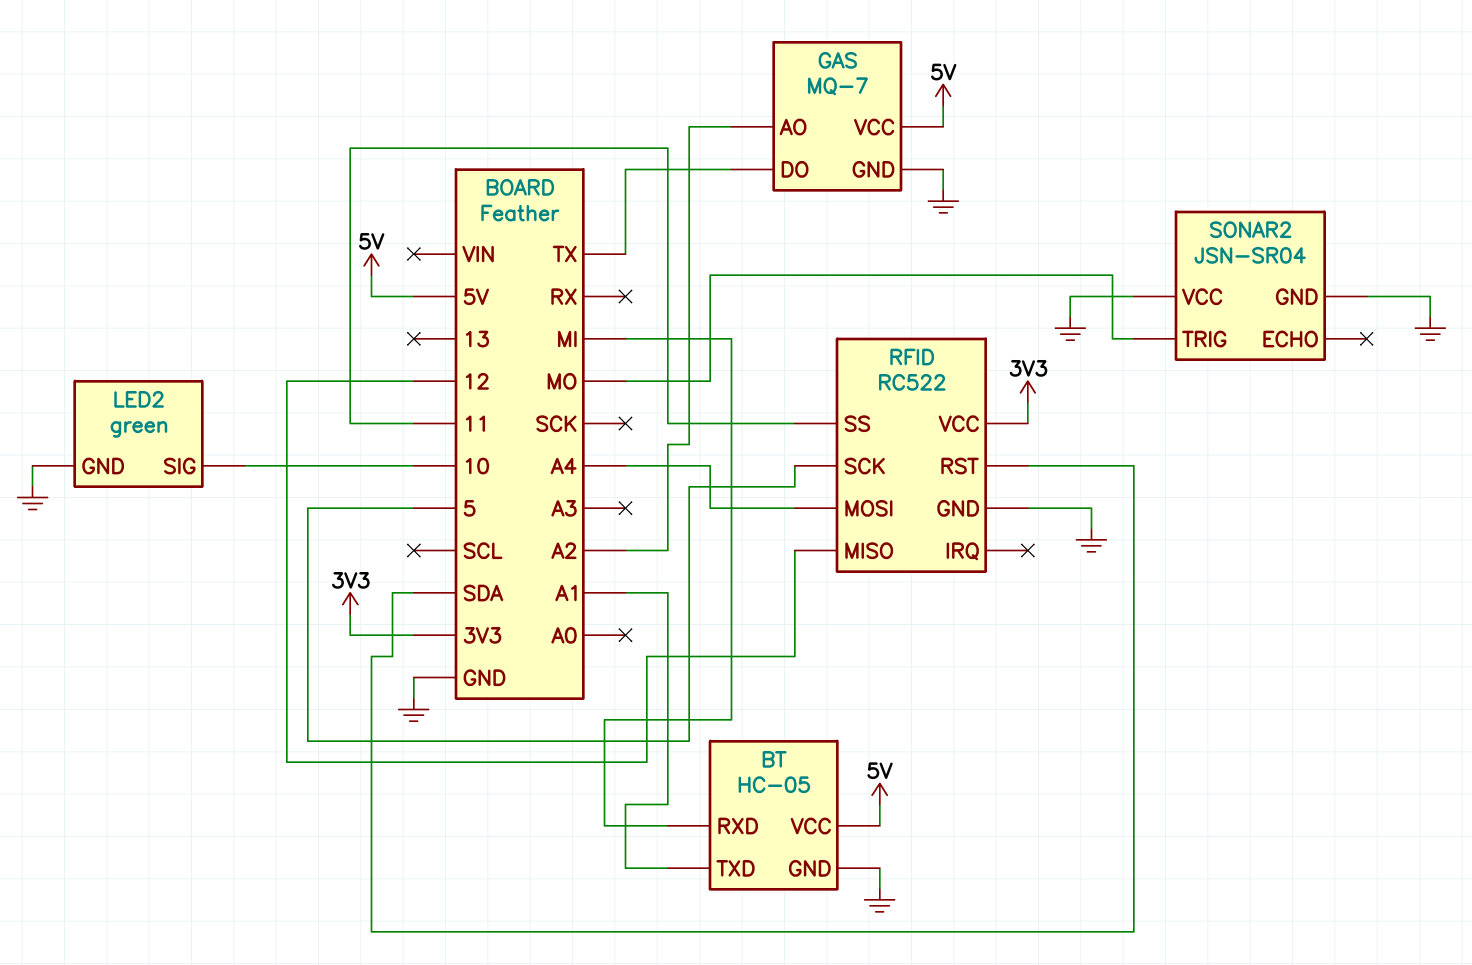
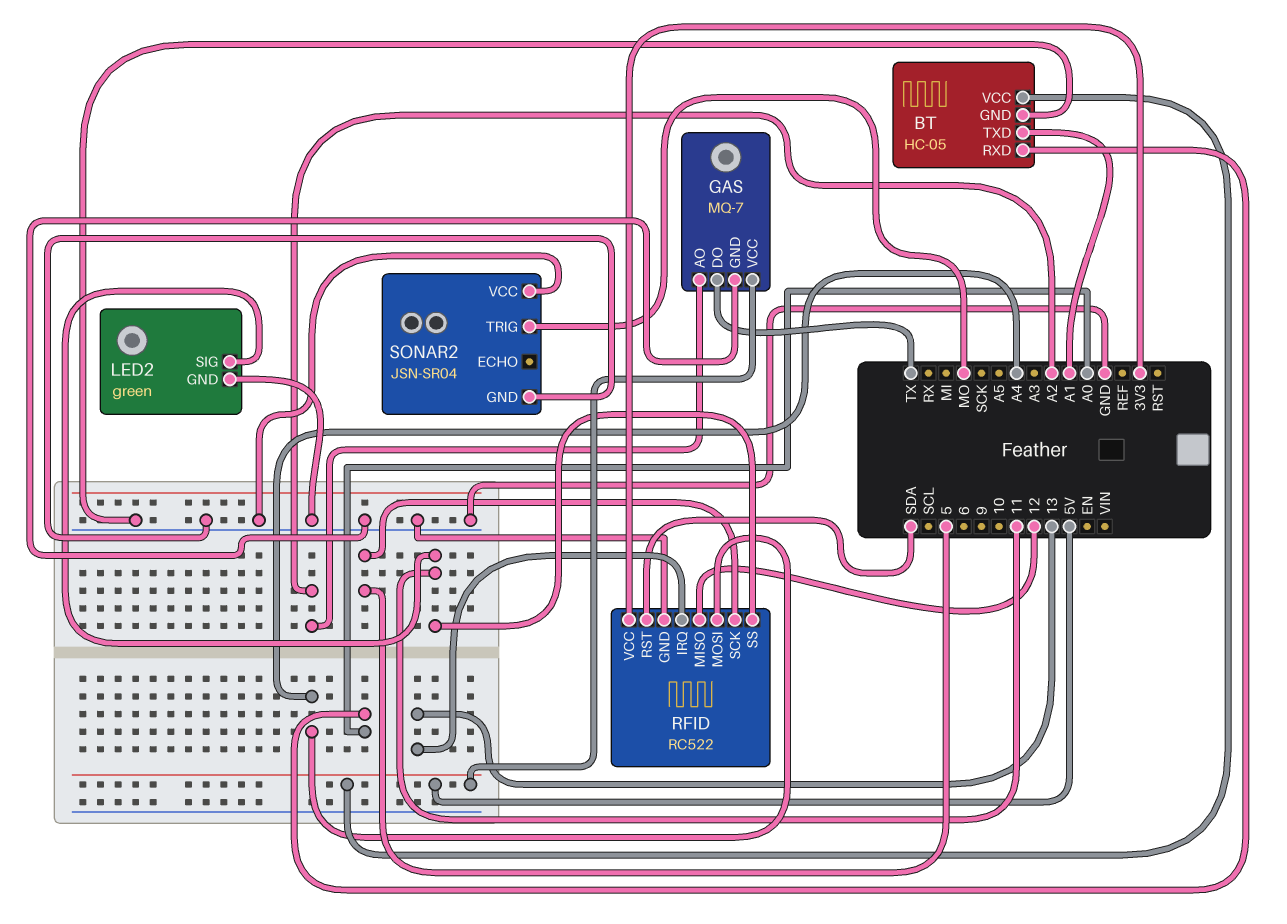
BT pin RXD: MI -> A0
LED2 pin SIG: 10 -> 11
RFID pin IRQ: none -> 13

